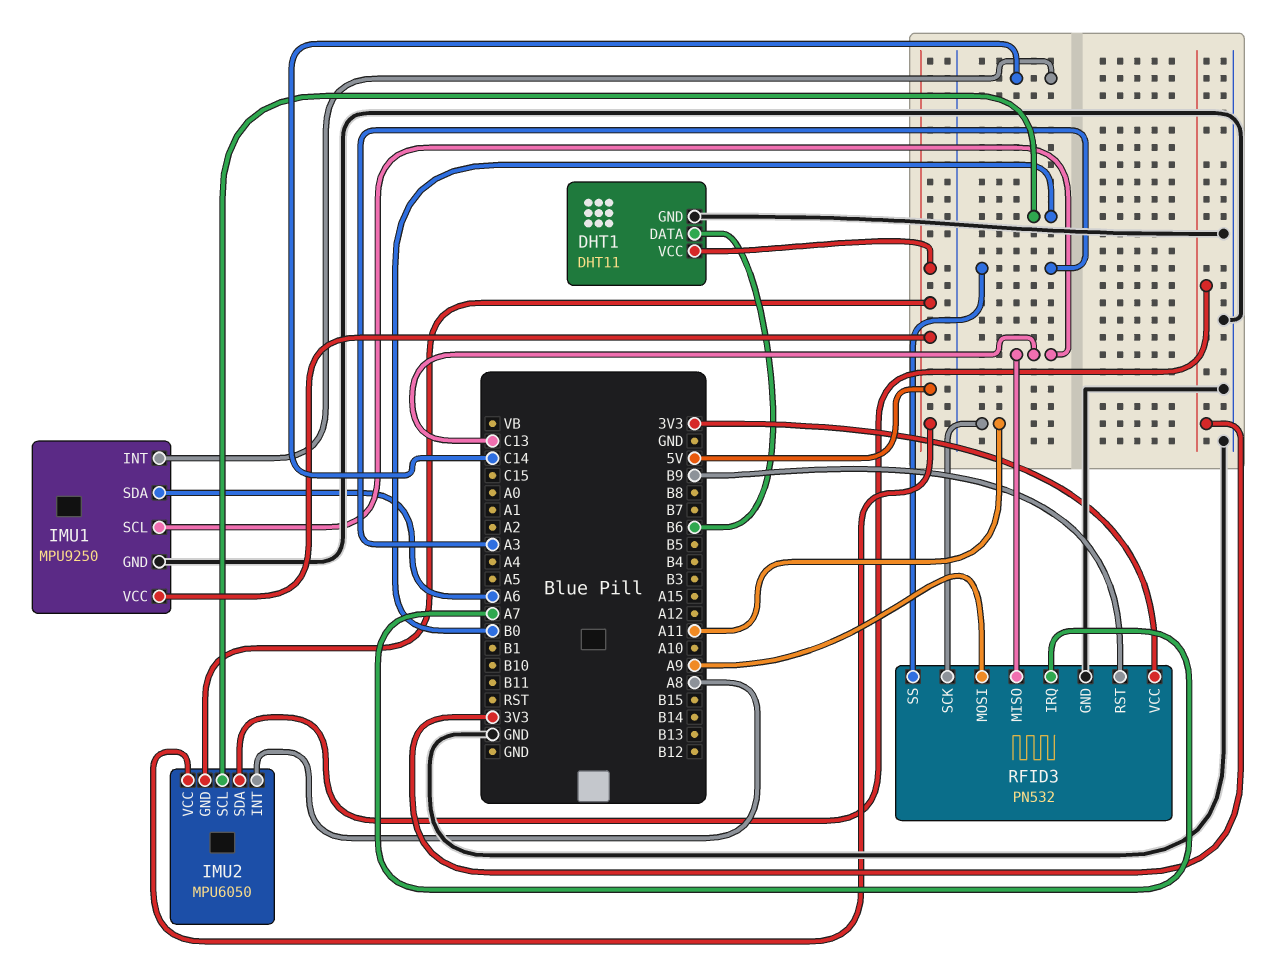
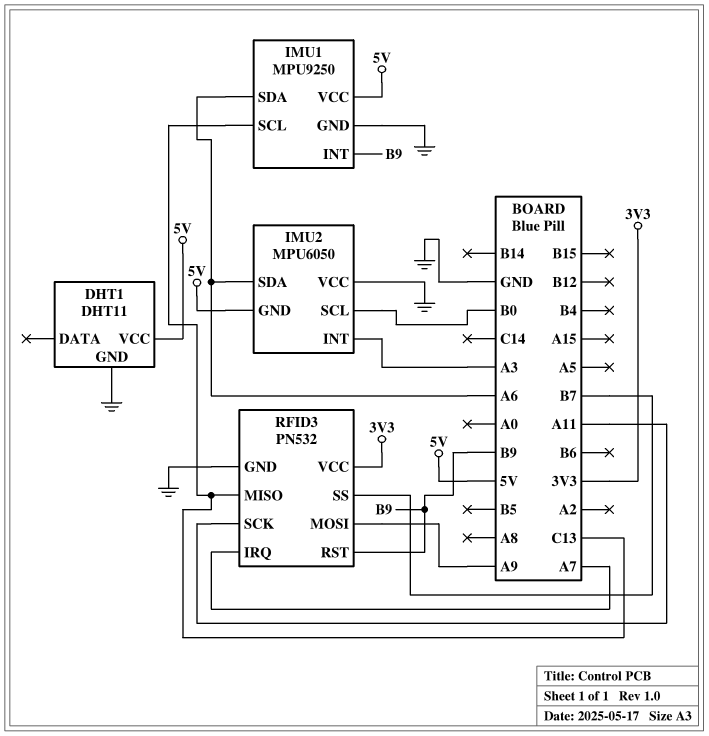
DHT1 pin DATA: B6 -> none
IMU1 pin INT: C14 -> B9
IMU2 pin INT: A8 -> A3
IMU2 pin SDA: 3V3 -> A6
IMU2 pin VCC: 5V -> GND
RFID3 pin SS: A3 -> B7

